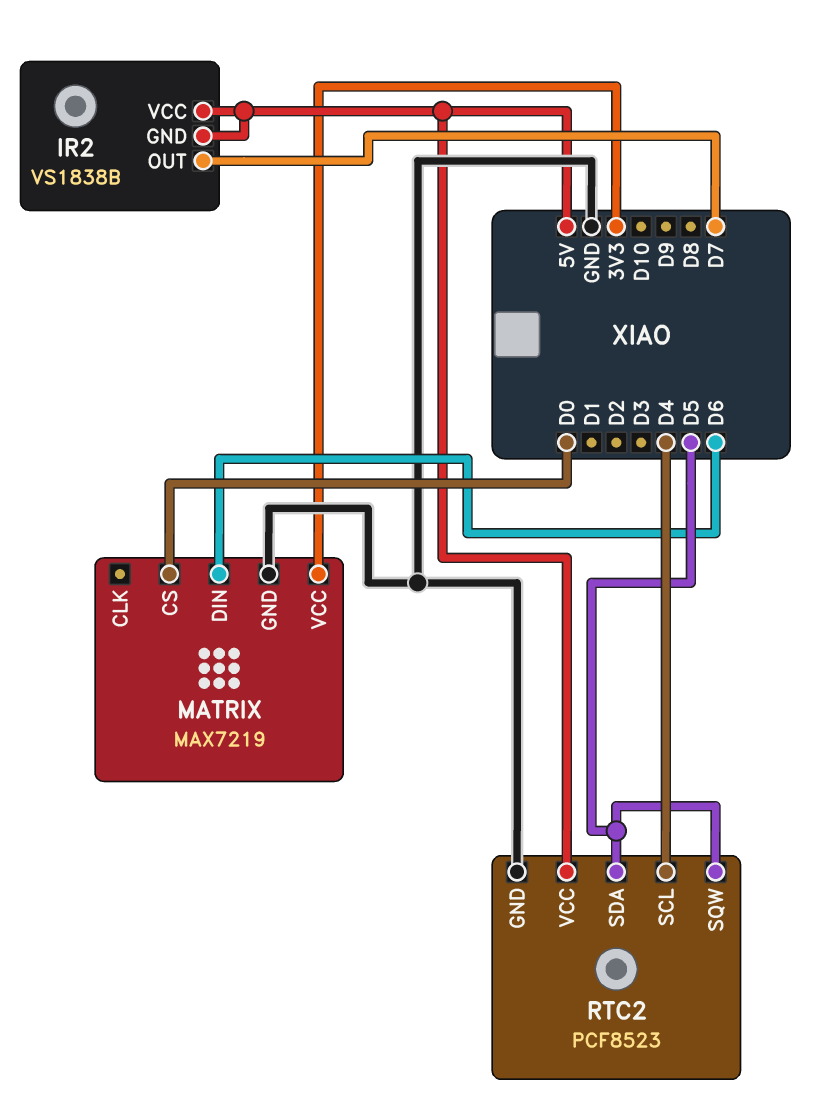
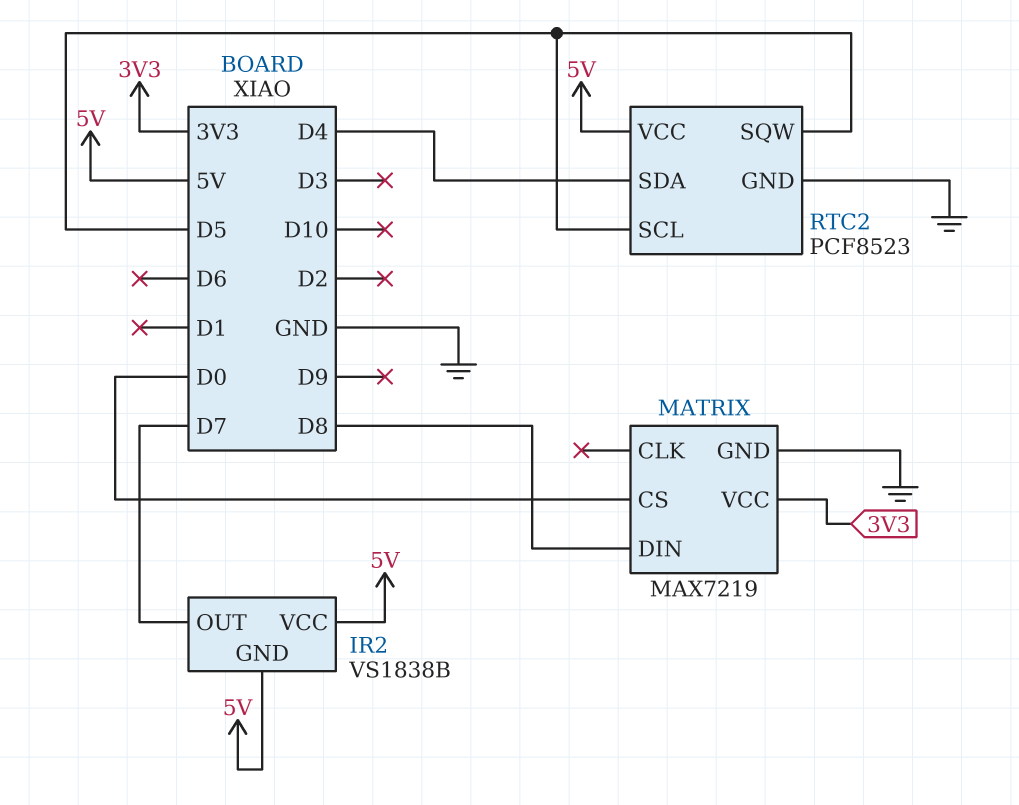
MATRIX pin DIN: D6 -> D8
RTC2 pin SCL: D4 -> D5
RTC2 pin SDA: D5 -> D4

